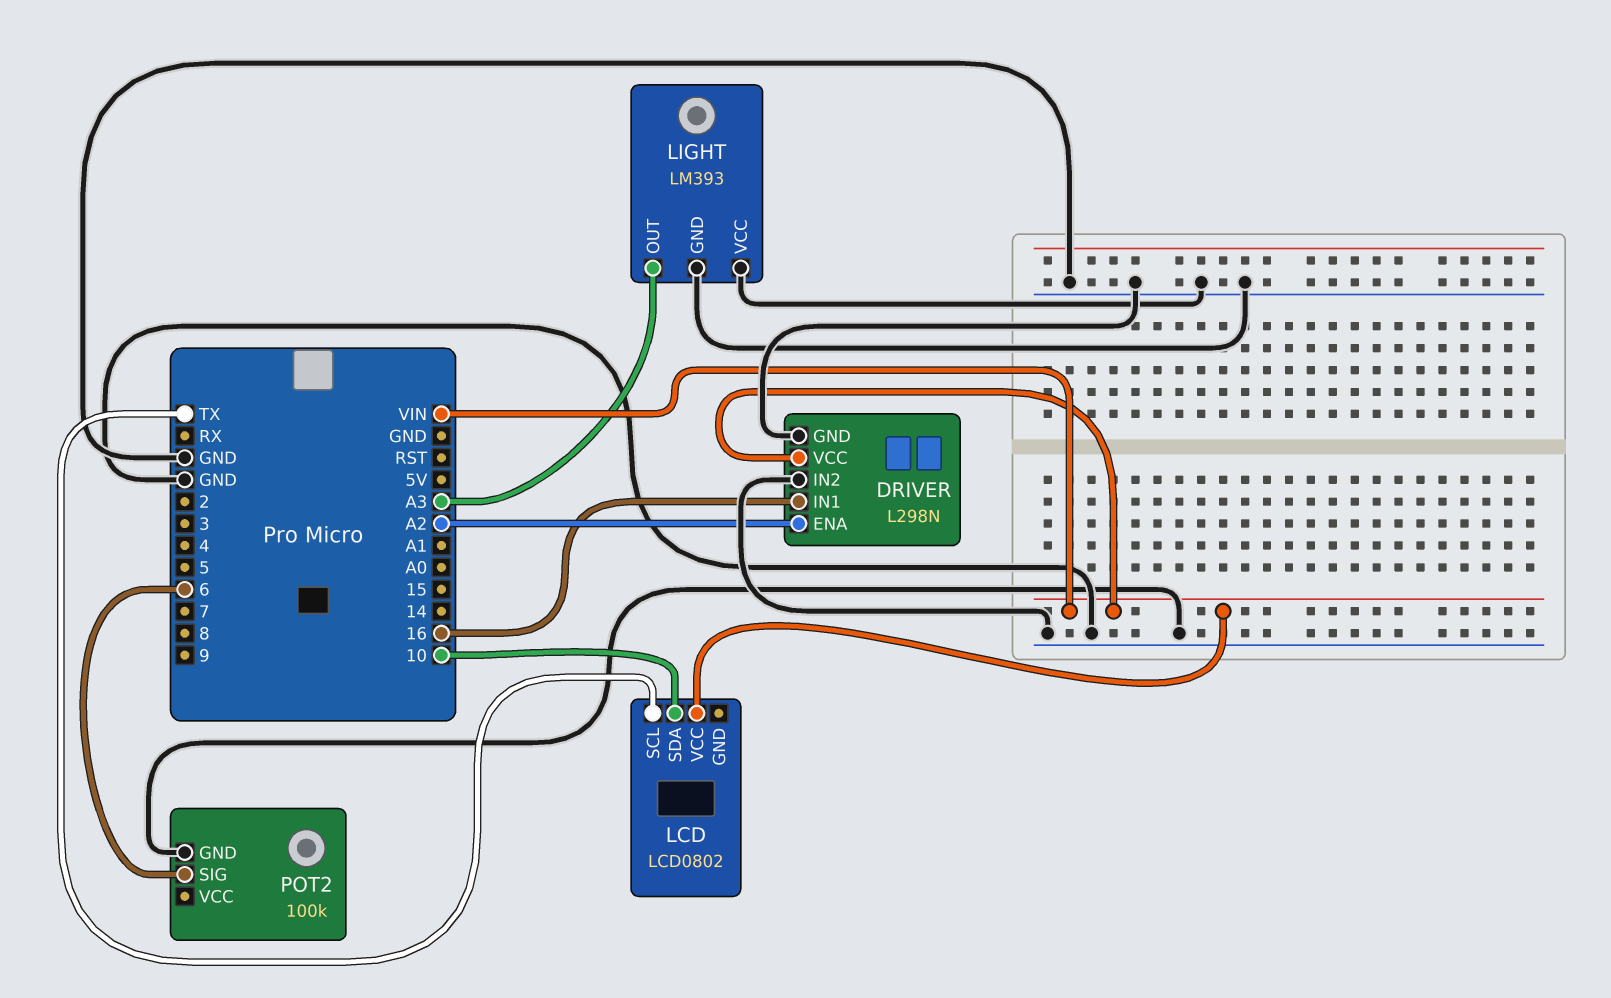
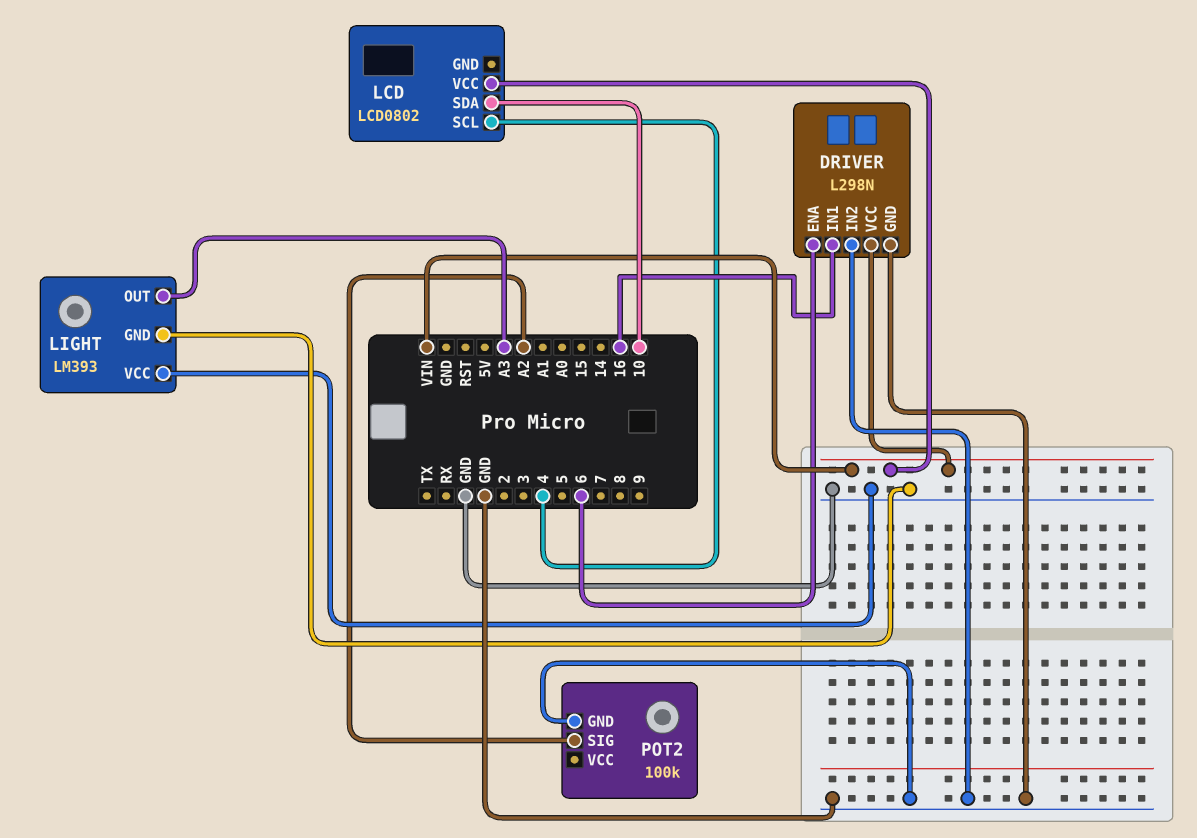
DRIVER pin ENA: A2 -> 6
LCD pin SCL: TX -> 4
POT2 pin SIG: 6 -> A2

